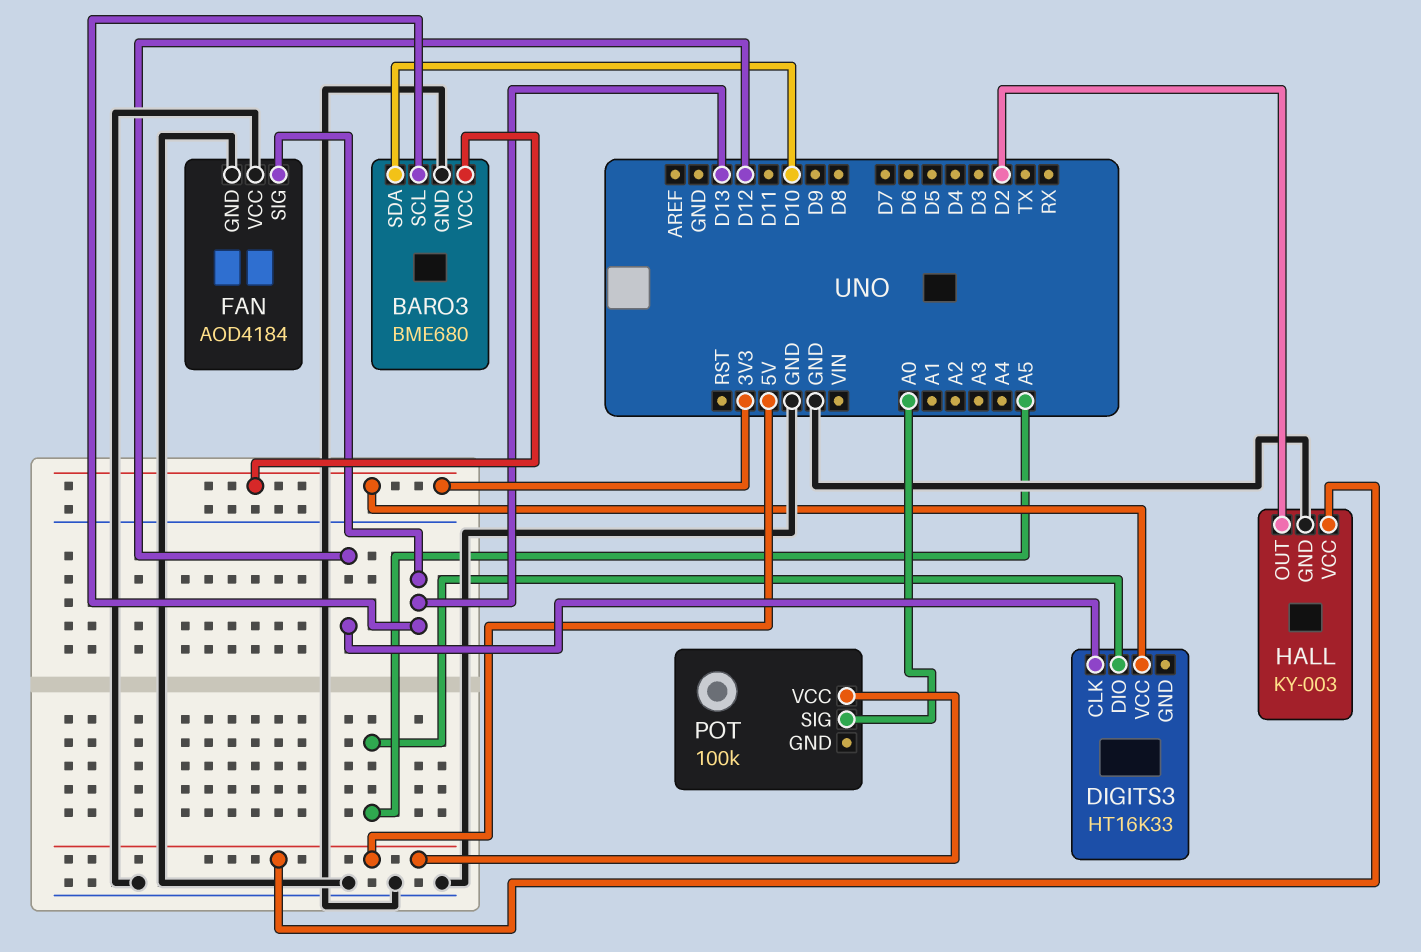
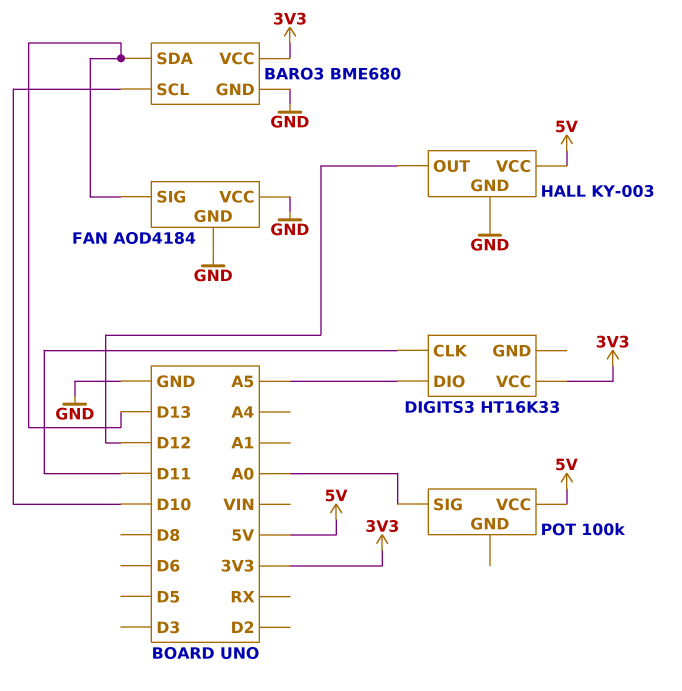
BARO3 pin SCL: D13 -> D10
BARO3 pin SDA: D10 -> D13
DIGITS3 pin CLK: D12 -> D11
HALL pin OUT: D2 -> D12

